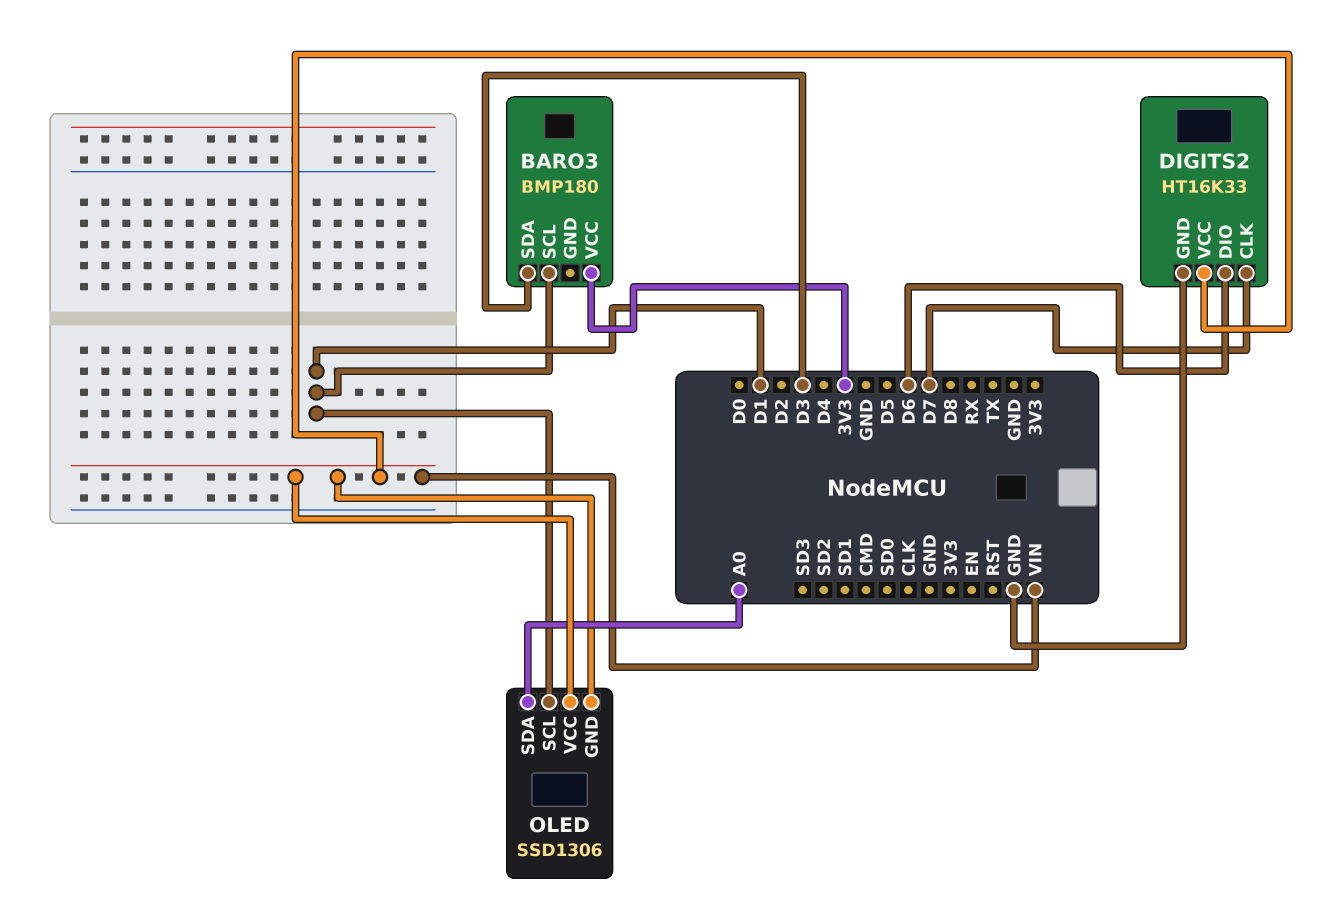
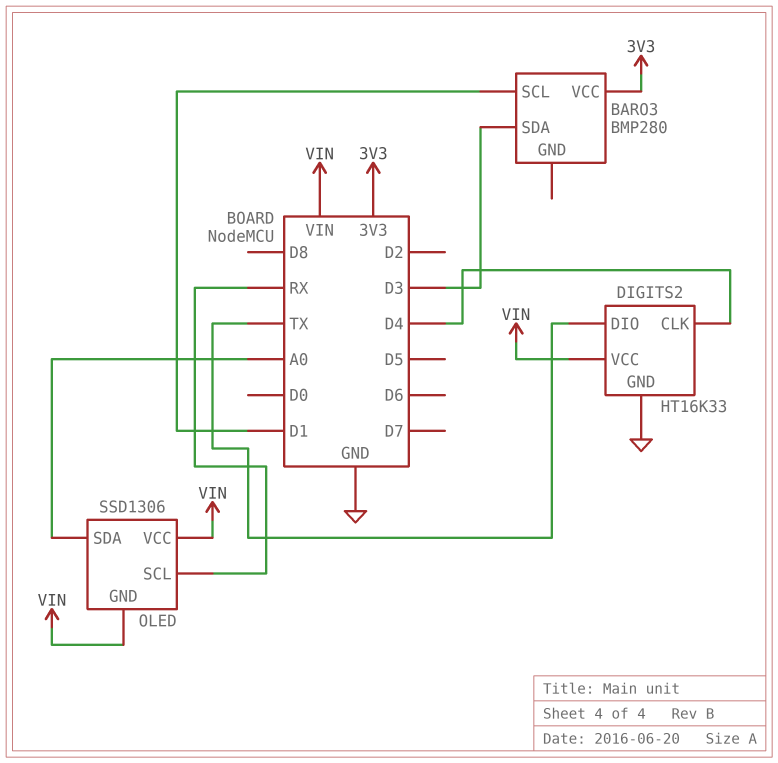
BARO3: BMP180 -> BMP280
DIGITS2 pin CLK: D7 -> D4
DIGITS2 pin DIO: D6 -> TX
OLED pin SCL: D1 -> RX

